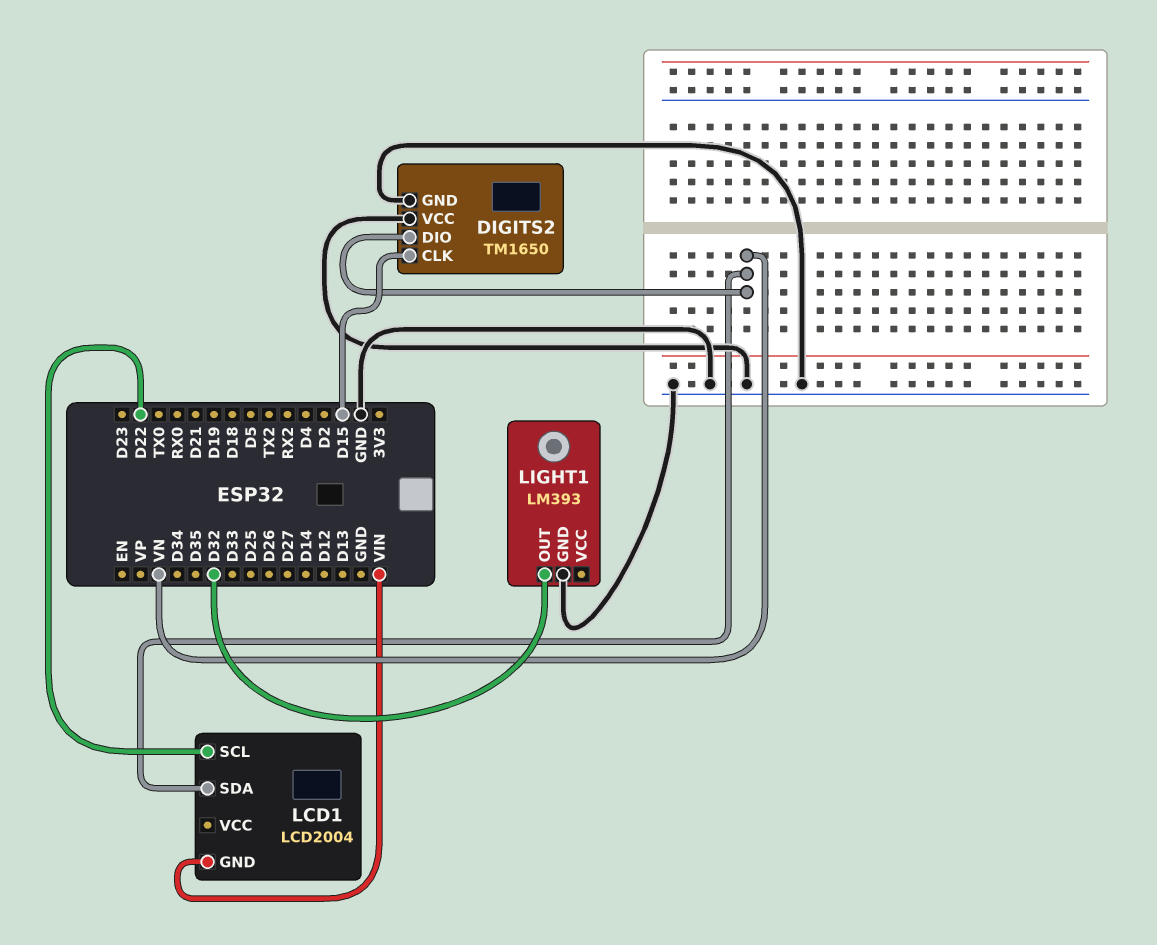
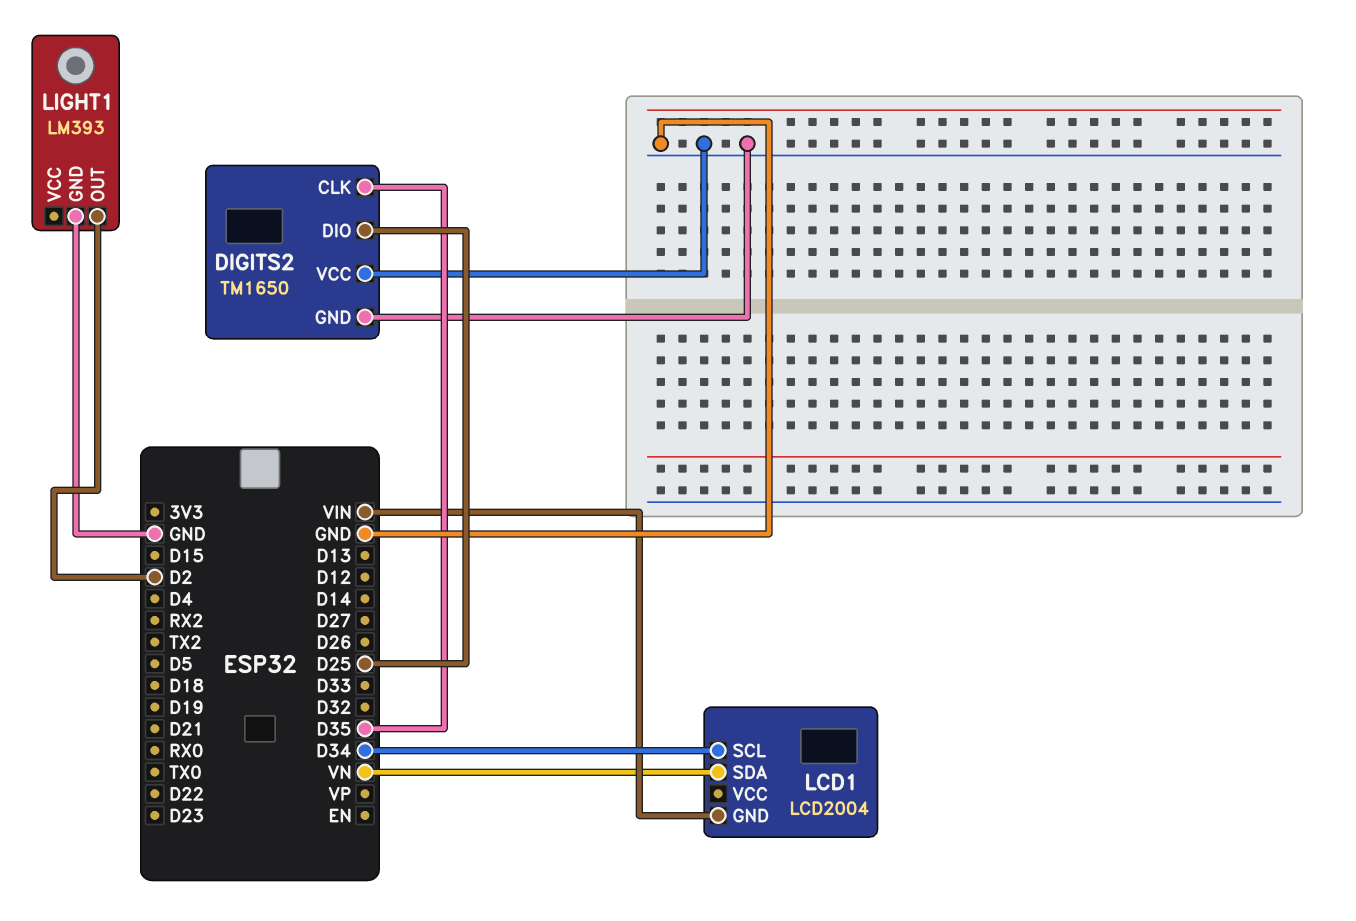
DIGITS2 pin CLK: D15 -> D35
DIGITS2 pin DIO: VN -> D25
LCD1 pin SCL: D22 -> D34
LIGHT1 pin OUT: D32 -> D2

